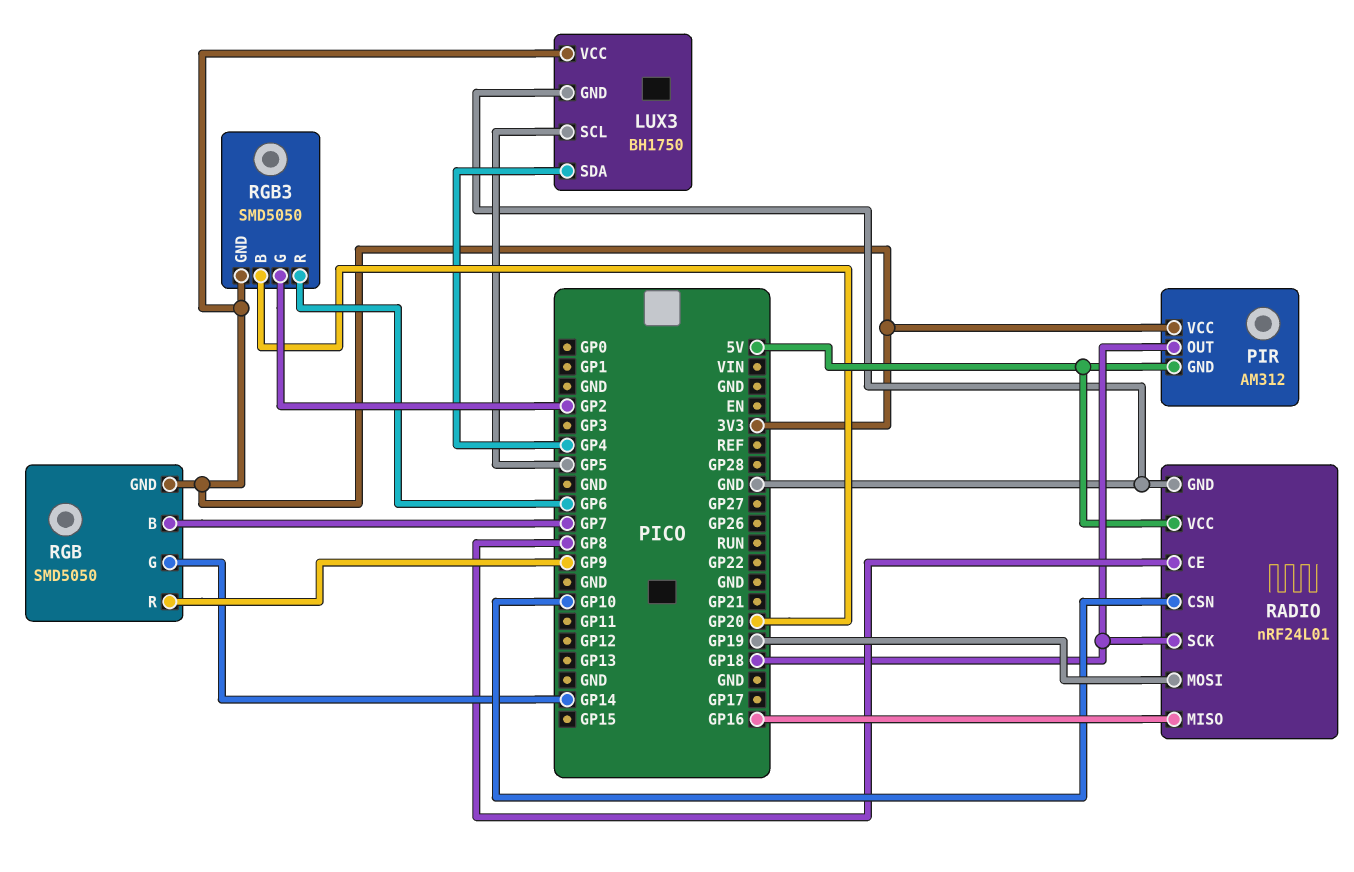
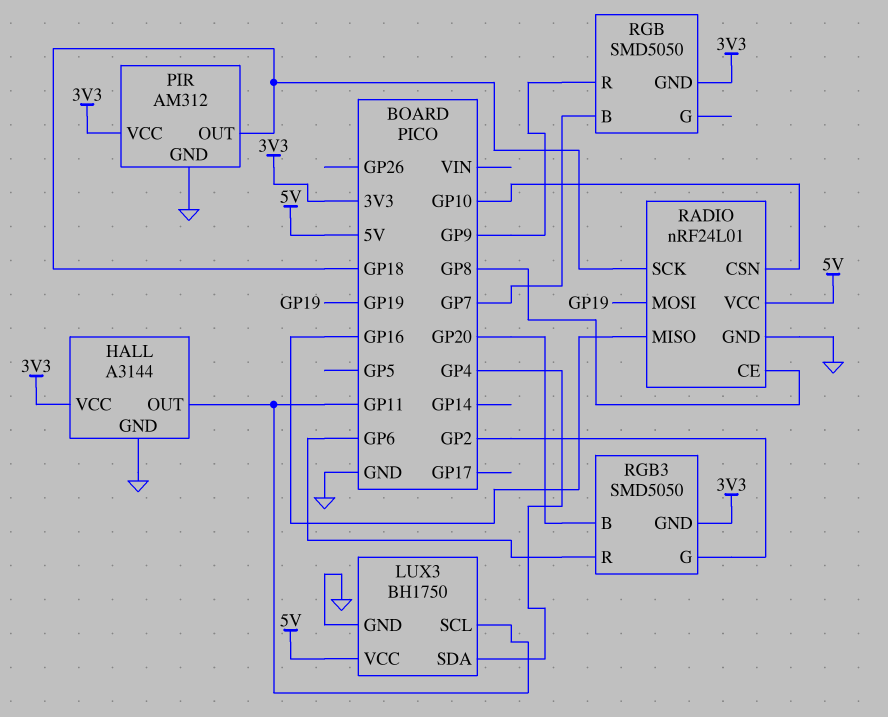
HALL: none -> A3144
HALL pin GND: none -> GND
HALL pin OUT: none -> GP11
HALL pin VCC: none -> 3V3
LUX3 pin SCL: GP5 -> GP11
LUX3 pin VCC: 3V3 -> 5V
PIR pin GND: 5V -> GND
RGB pin G: GP14 -> none

